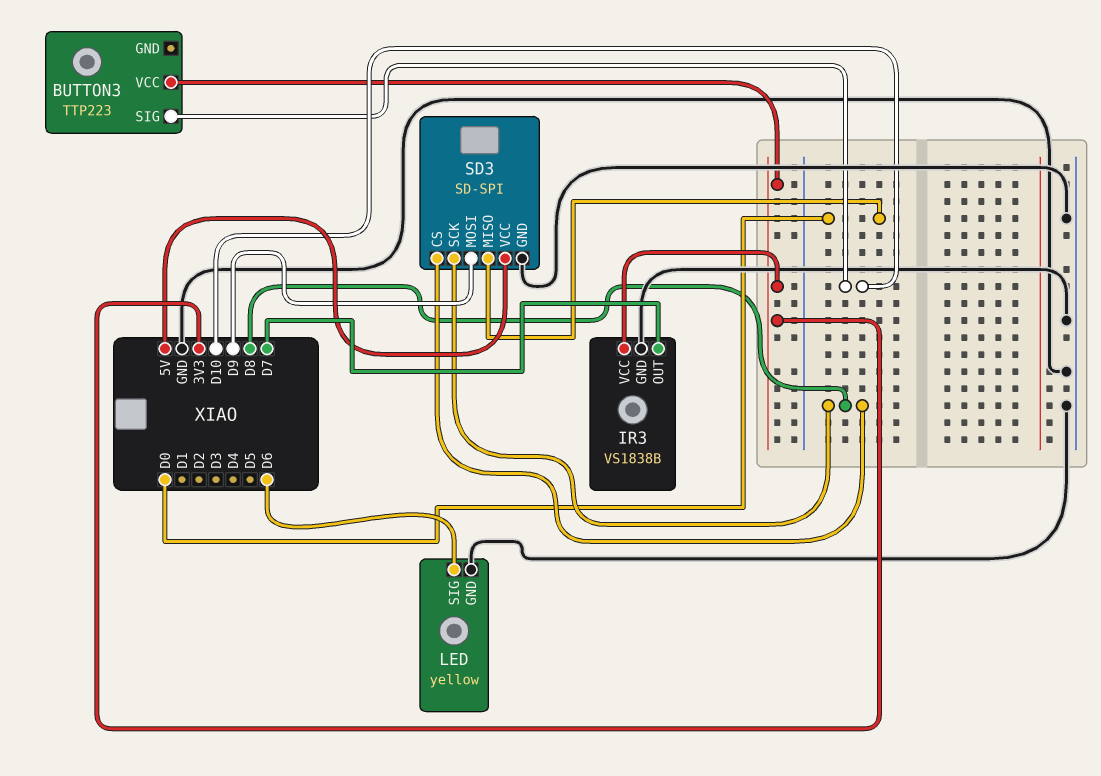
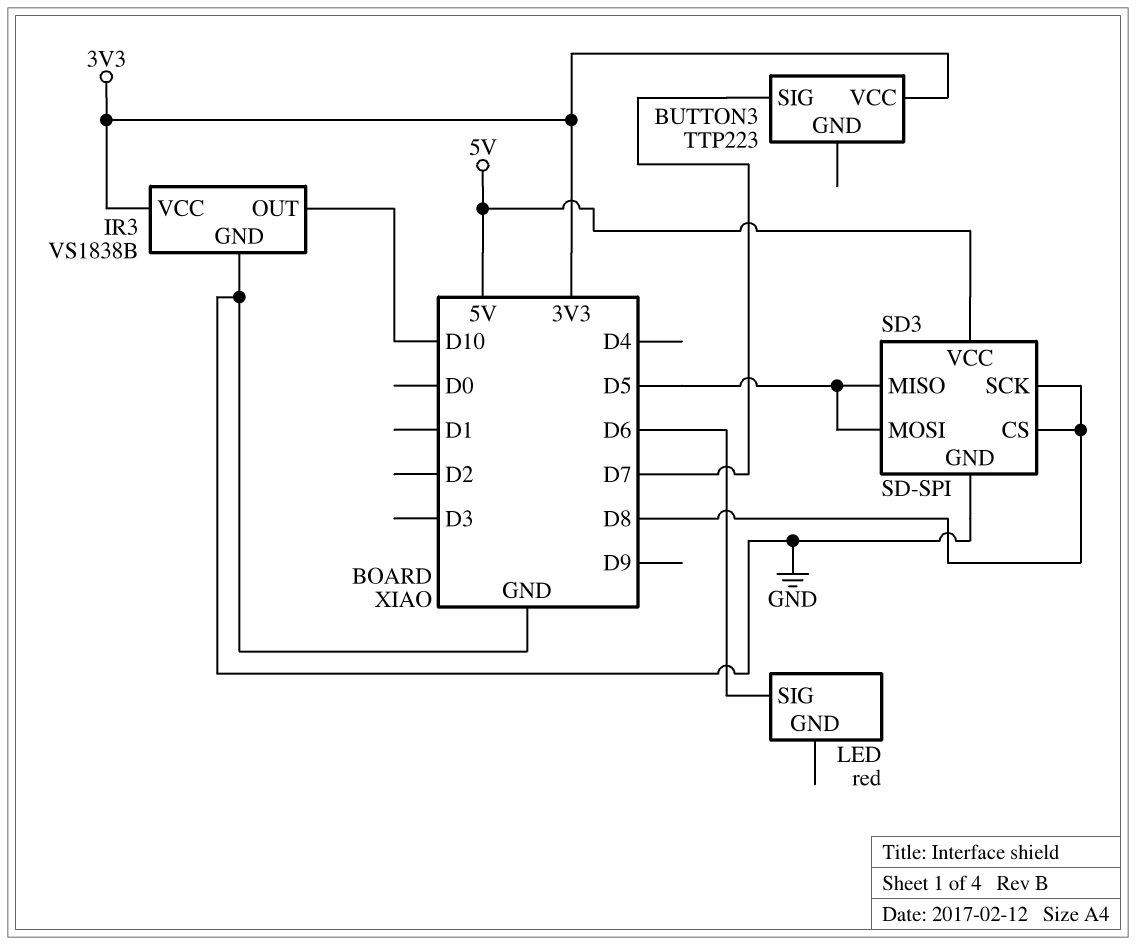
BUTTON3 pin SIG: D10 -> D7
IR3 pin OUT: D7 -> D10
LED: yellow -> red
LED pin GND: GND -> none
SD3 pin MISO: D0 -> D5
SD3 pin MOSI: D9 -> D5

